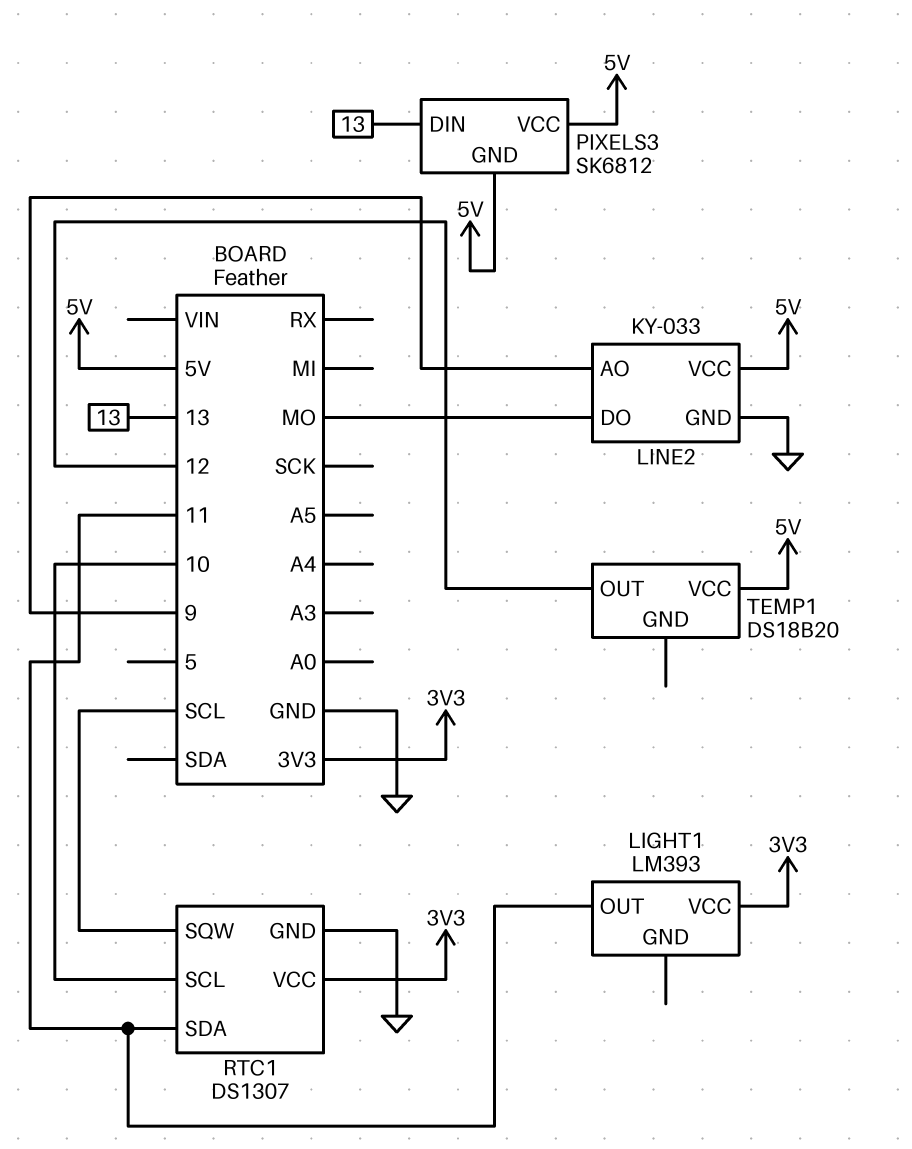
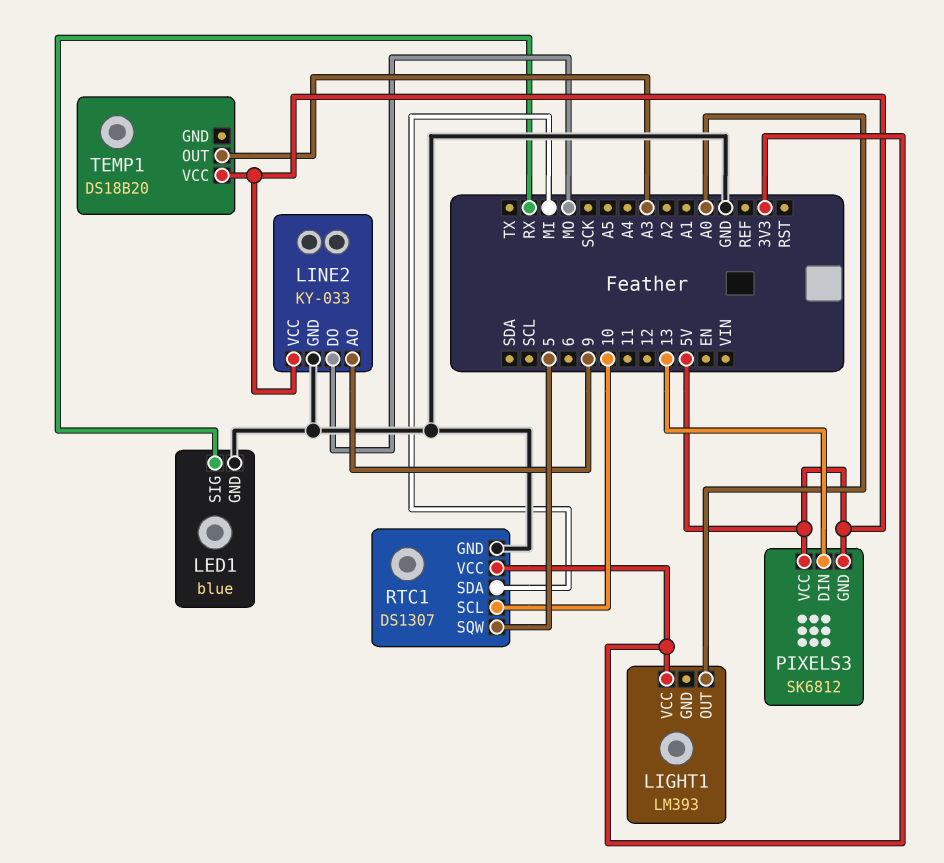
LED1: none -> blue
LED1 pin GND: none -> GND
LED1 pin SIG: none -> RX
LIGHT1 pin OUT: 11 -> A0
RTC1 pin SDA: 11 -> MI
RTC1 pin SQW: SCL -> 5
TEMP1 pin OUT: 12 -> A3

